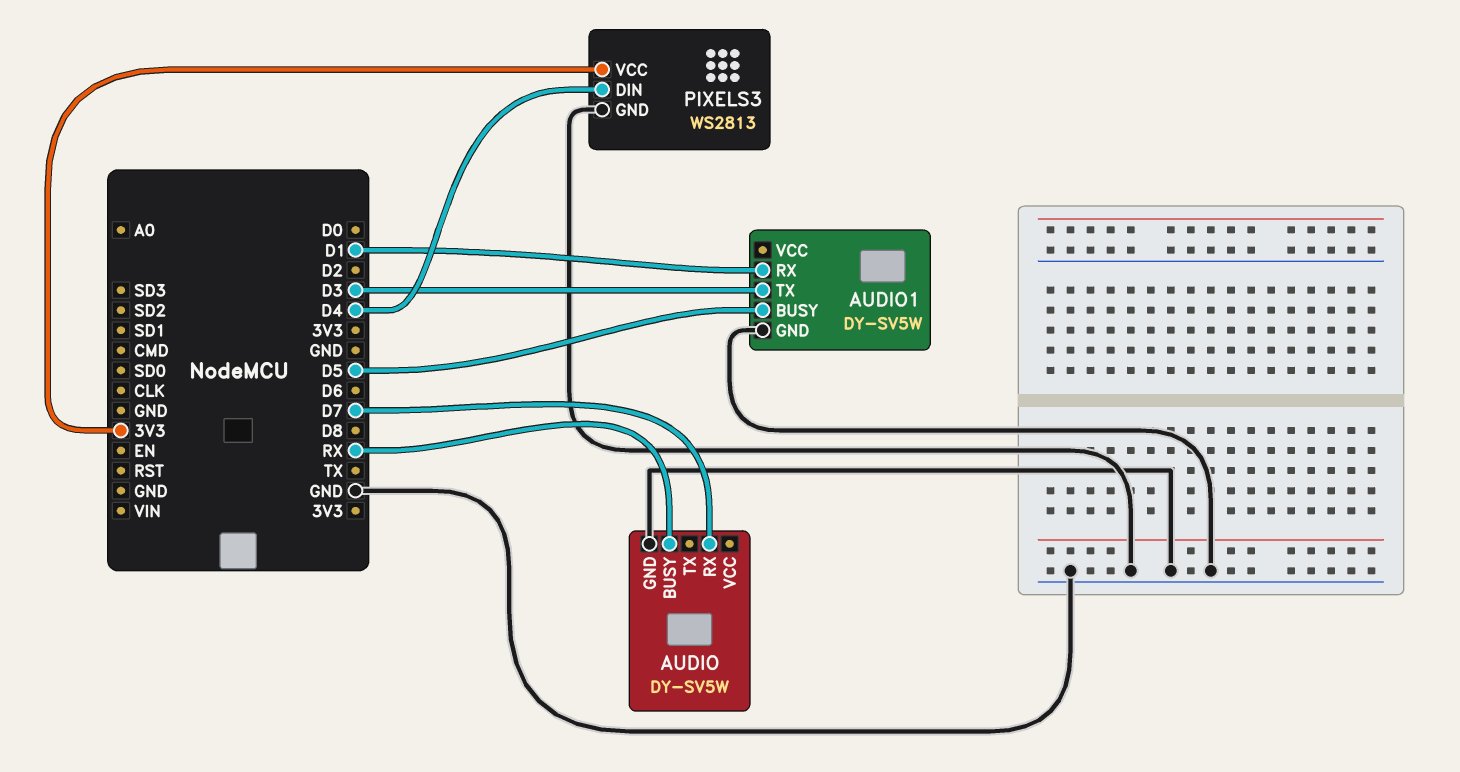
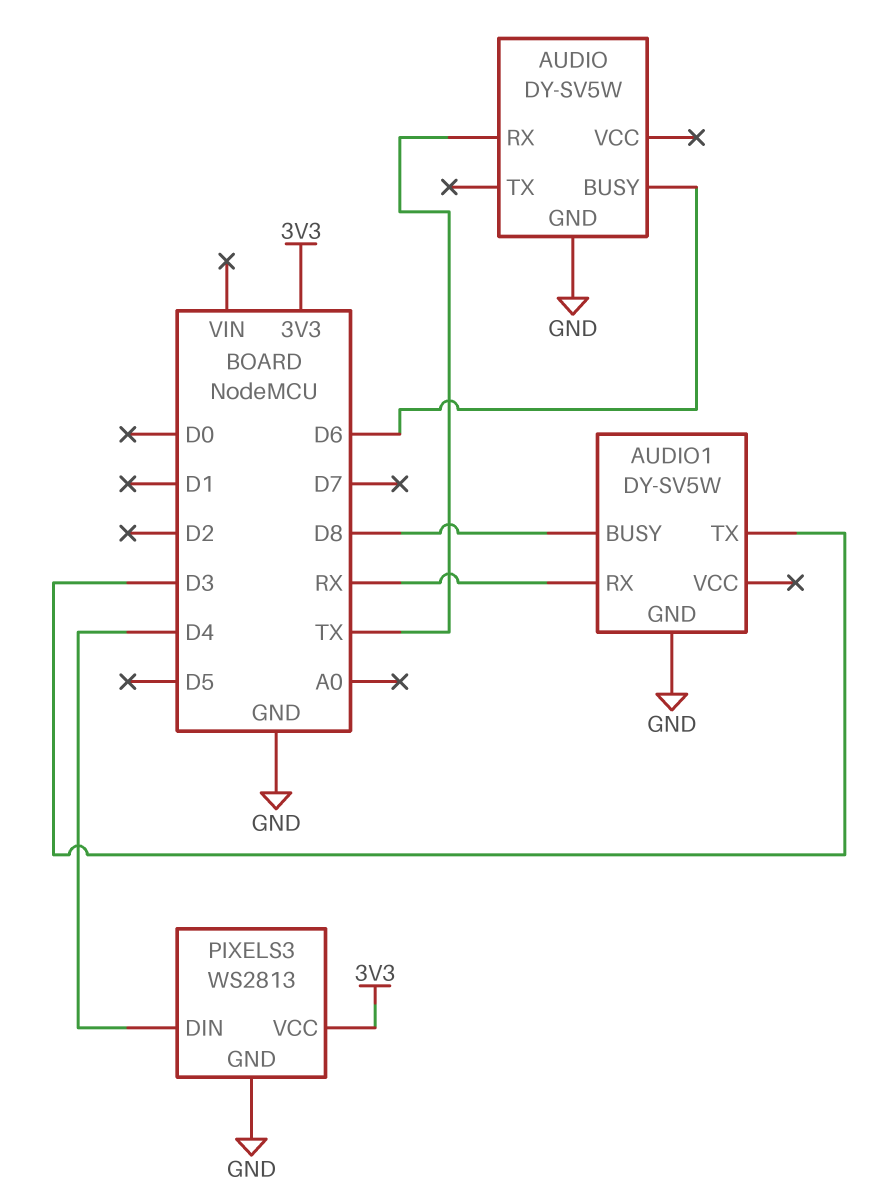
AUDIO pin BUSY: RX -> D6
AUDIO pin RX: D7 -> TX
AUDIO1 pin BUSY: D5 -> D8
AUDIO1 pin RX: D1 -> RX

